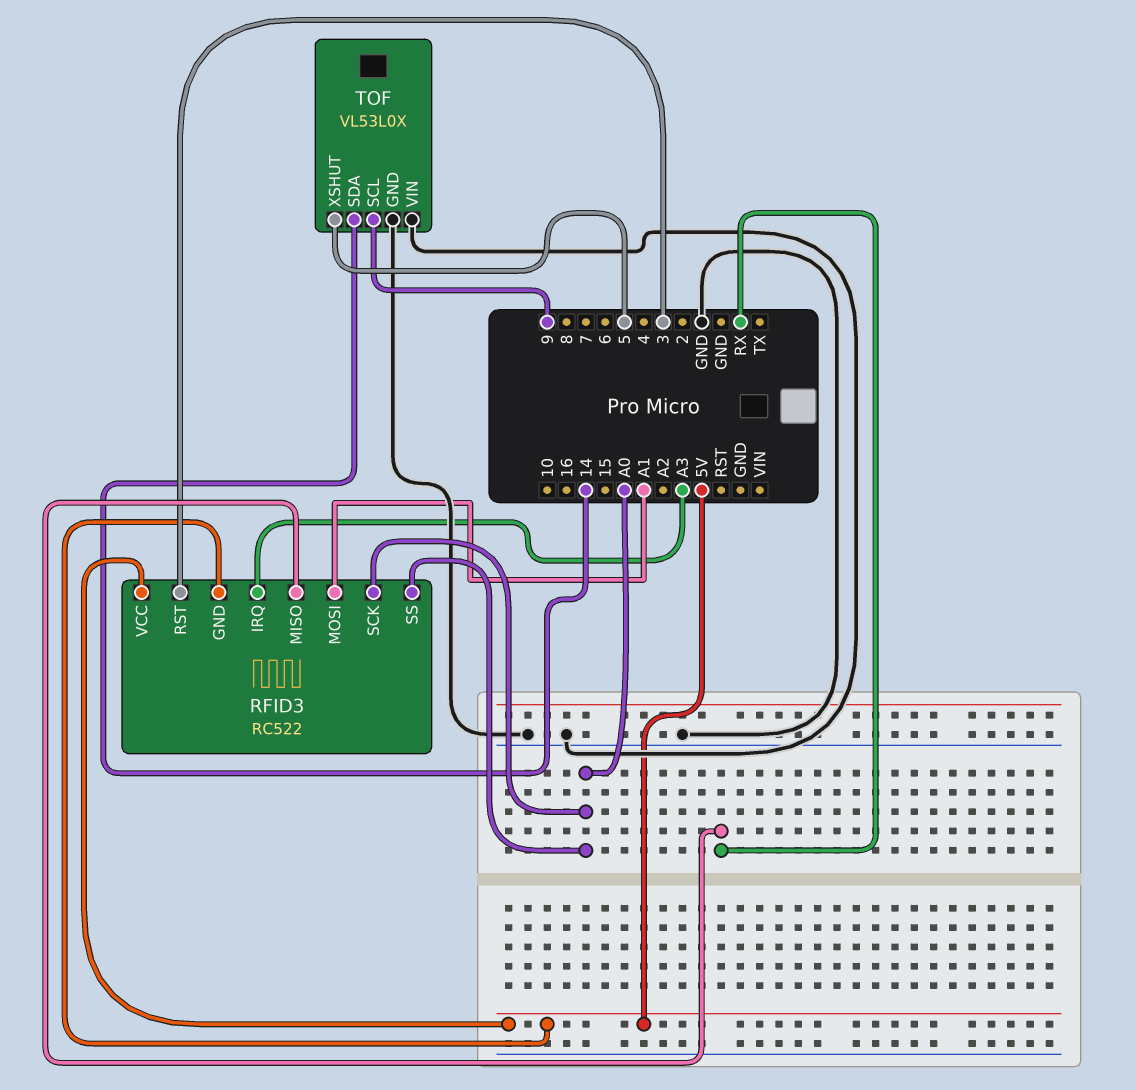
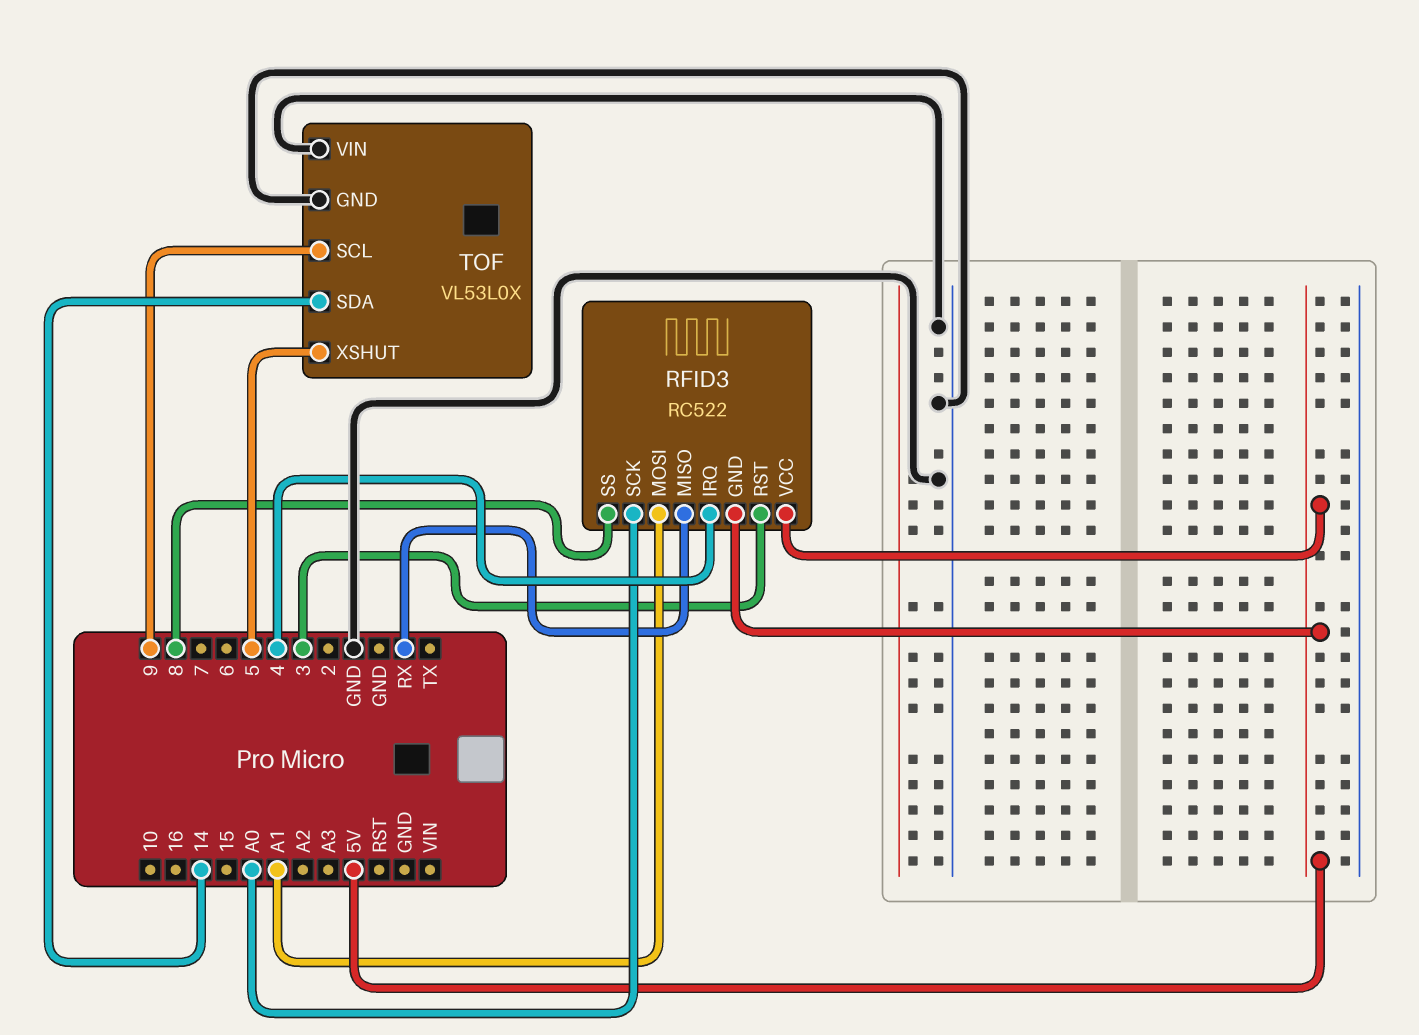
RFID3 pin IRQ: A3 -> 4
RFID3 pin SS: A0 -> 8

